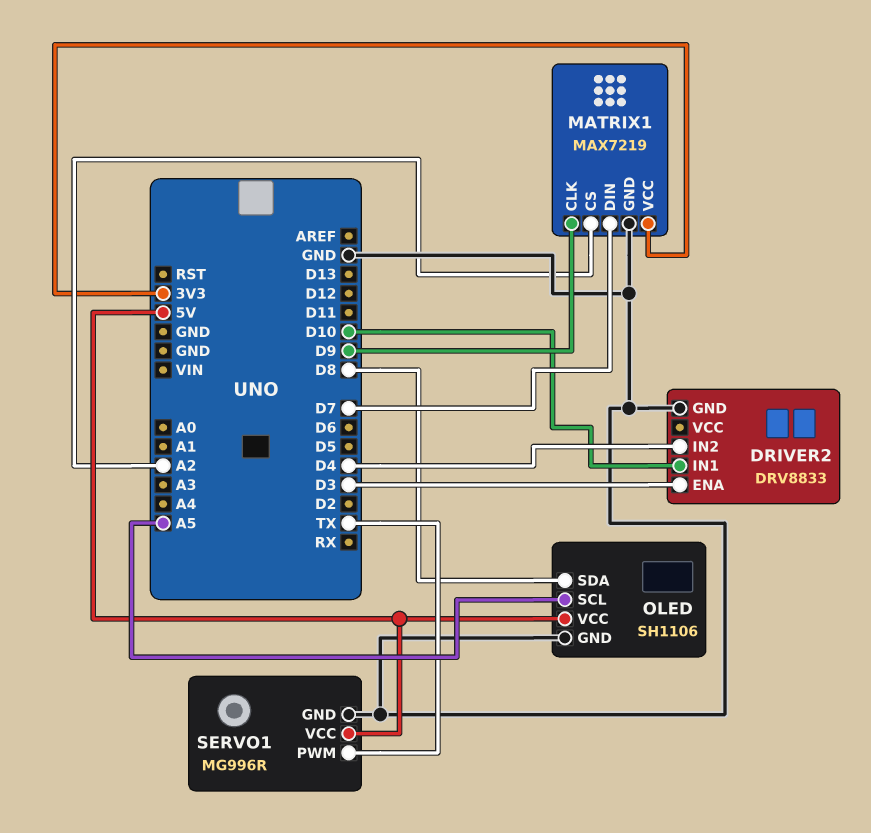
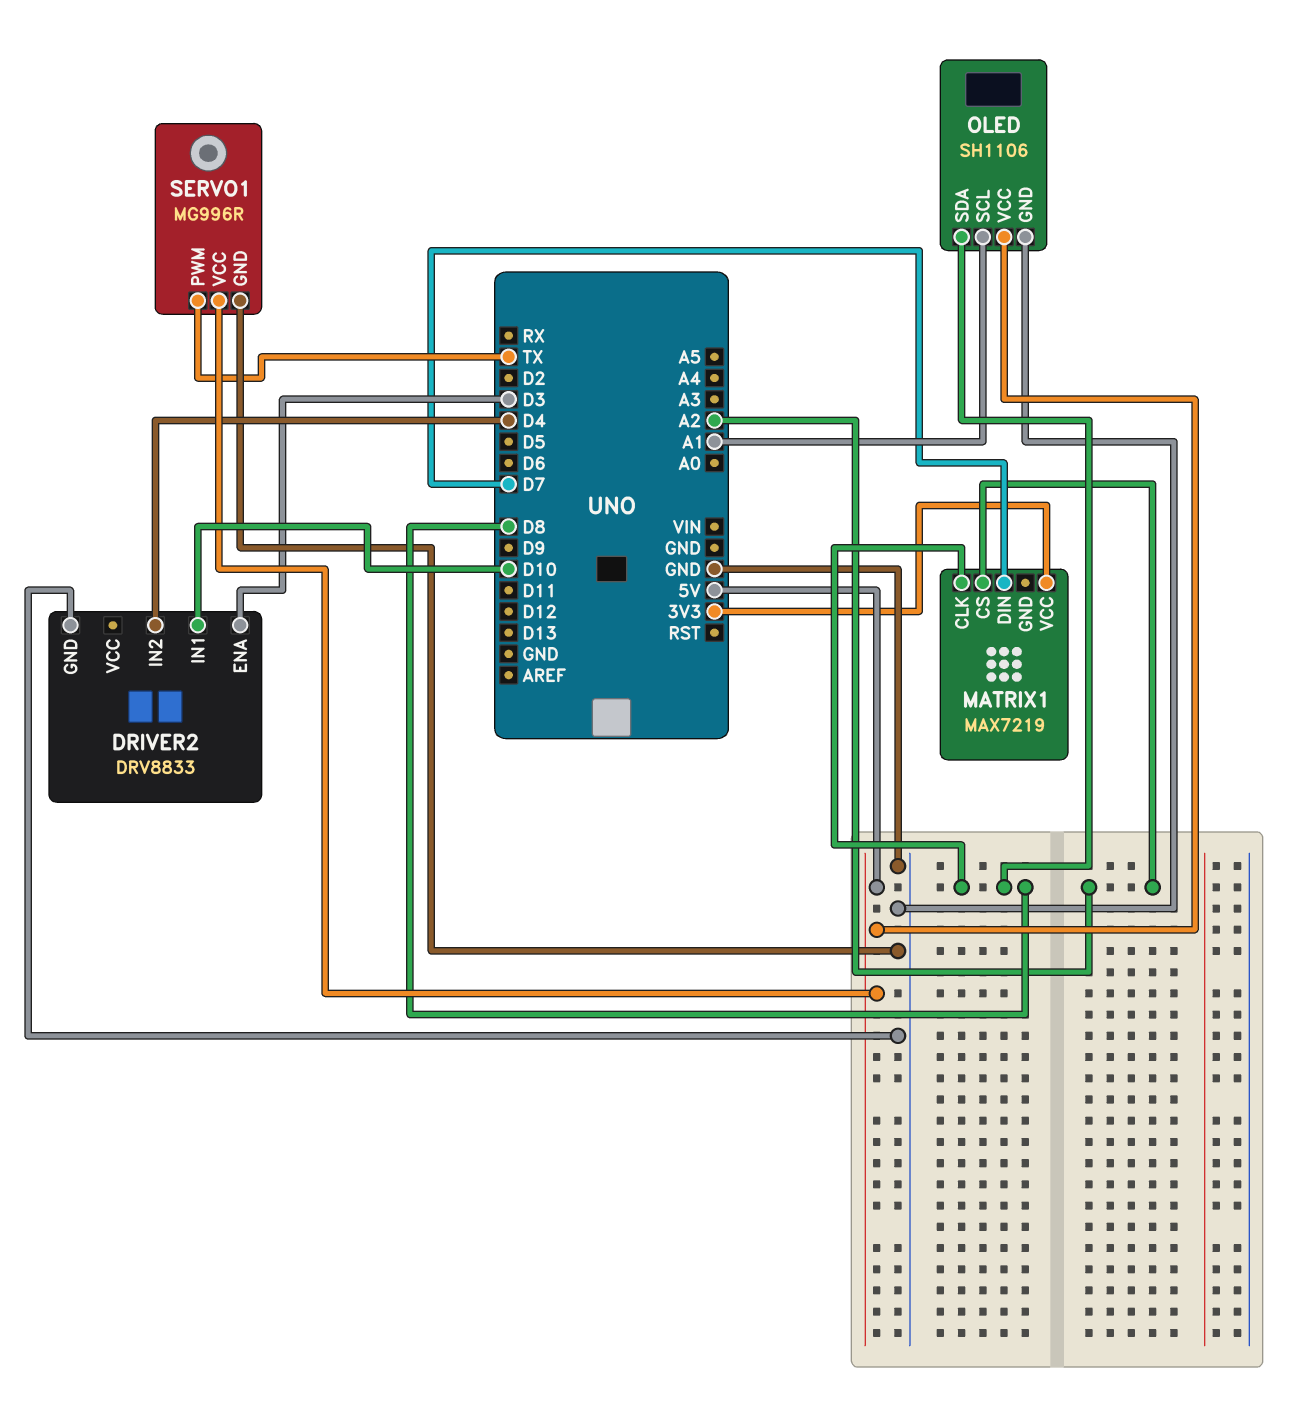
MATRIX1 pin CLK: D9 -> D8
MATRIX1 pin GND: GND -> none
OLED pin SCL: A5 -> A1

